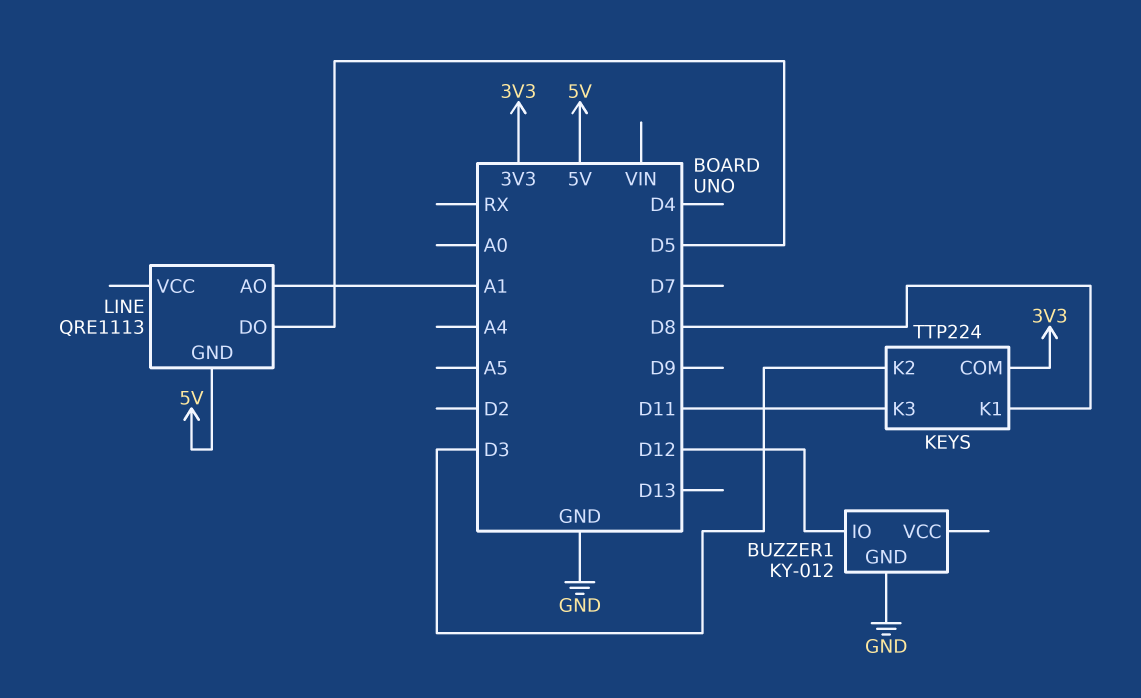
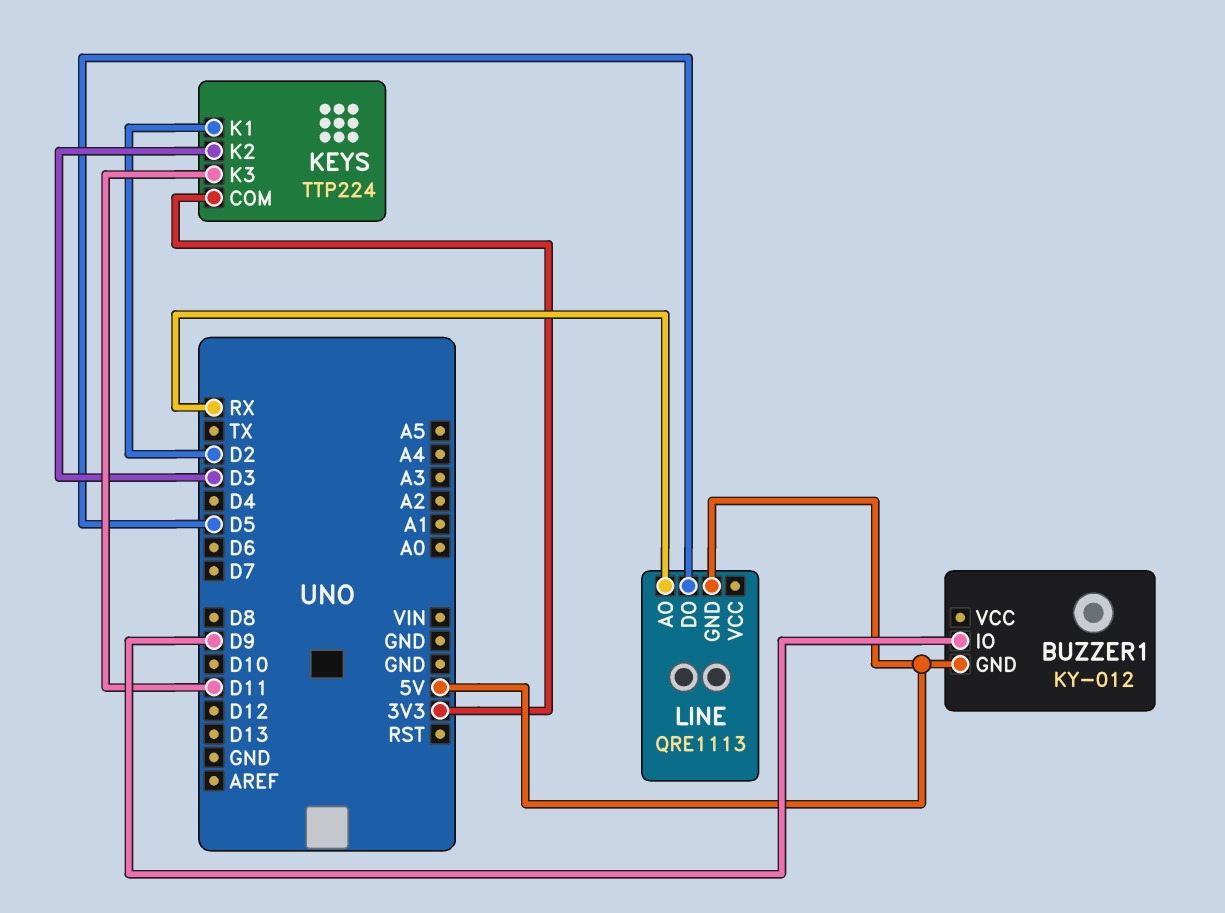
BUZZER1 pin GND: GND -> 5V
BUZZER1 pin IO: D12 -> D9
KEYS pin K1: D8 -> D2
LINE pin AO: A1 -> RX

